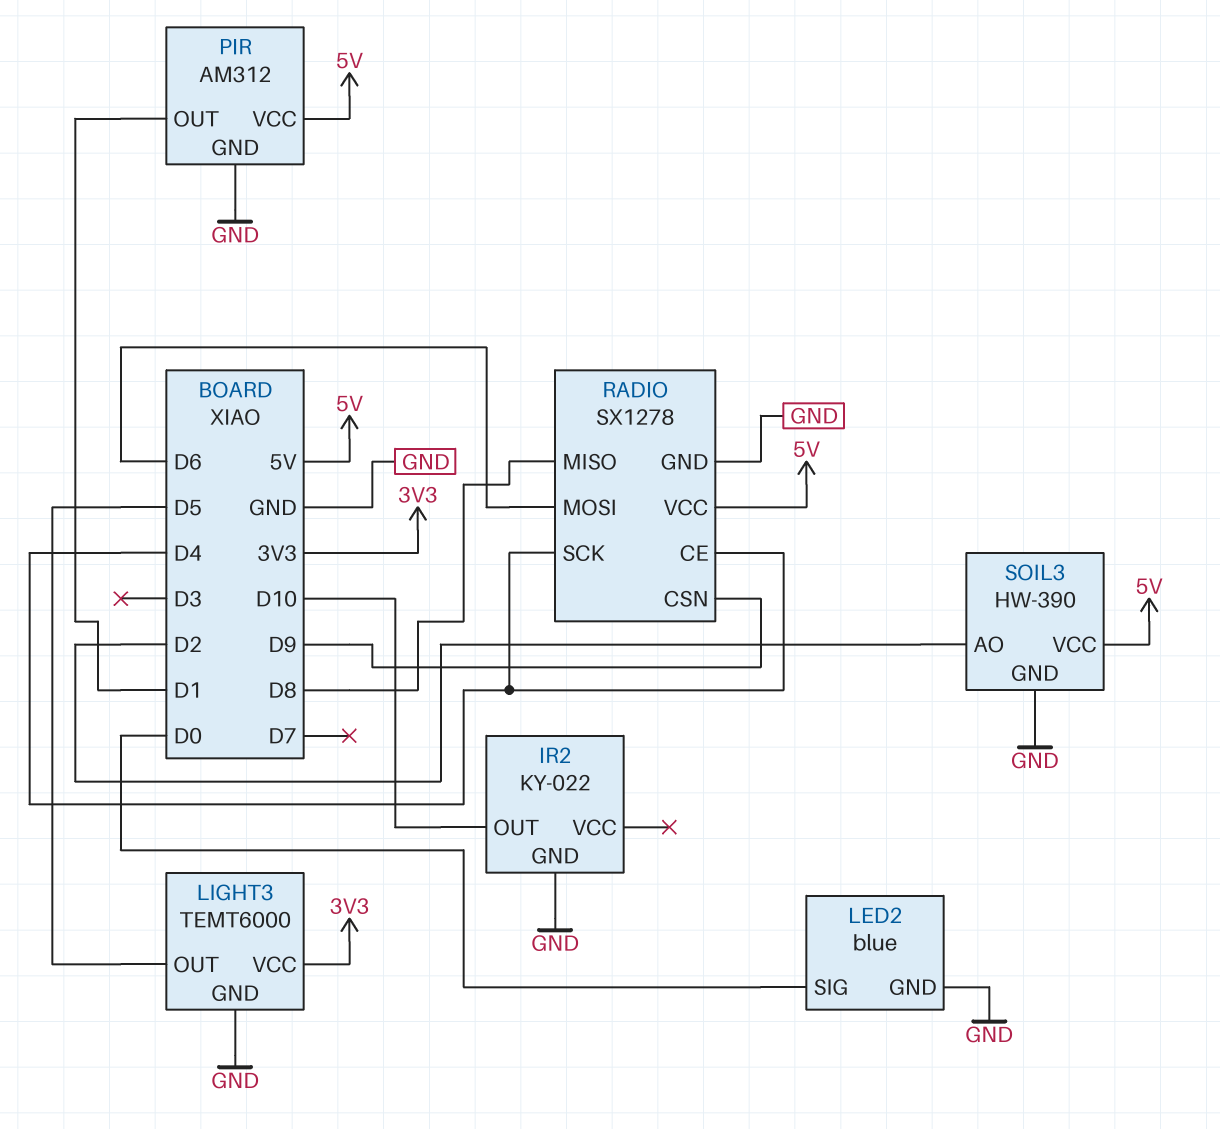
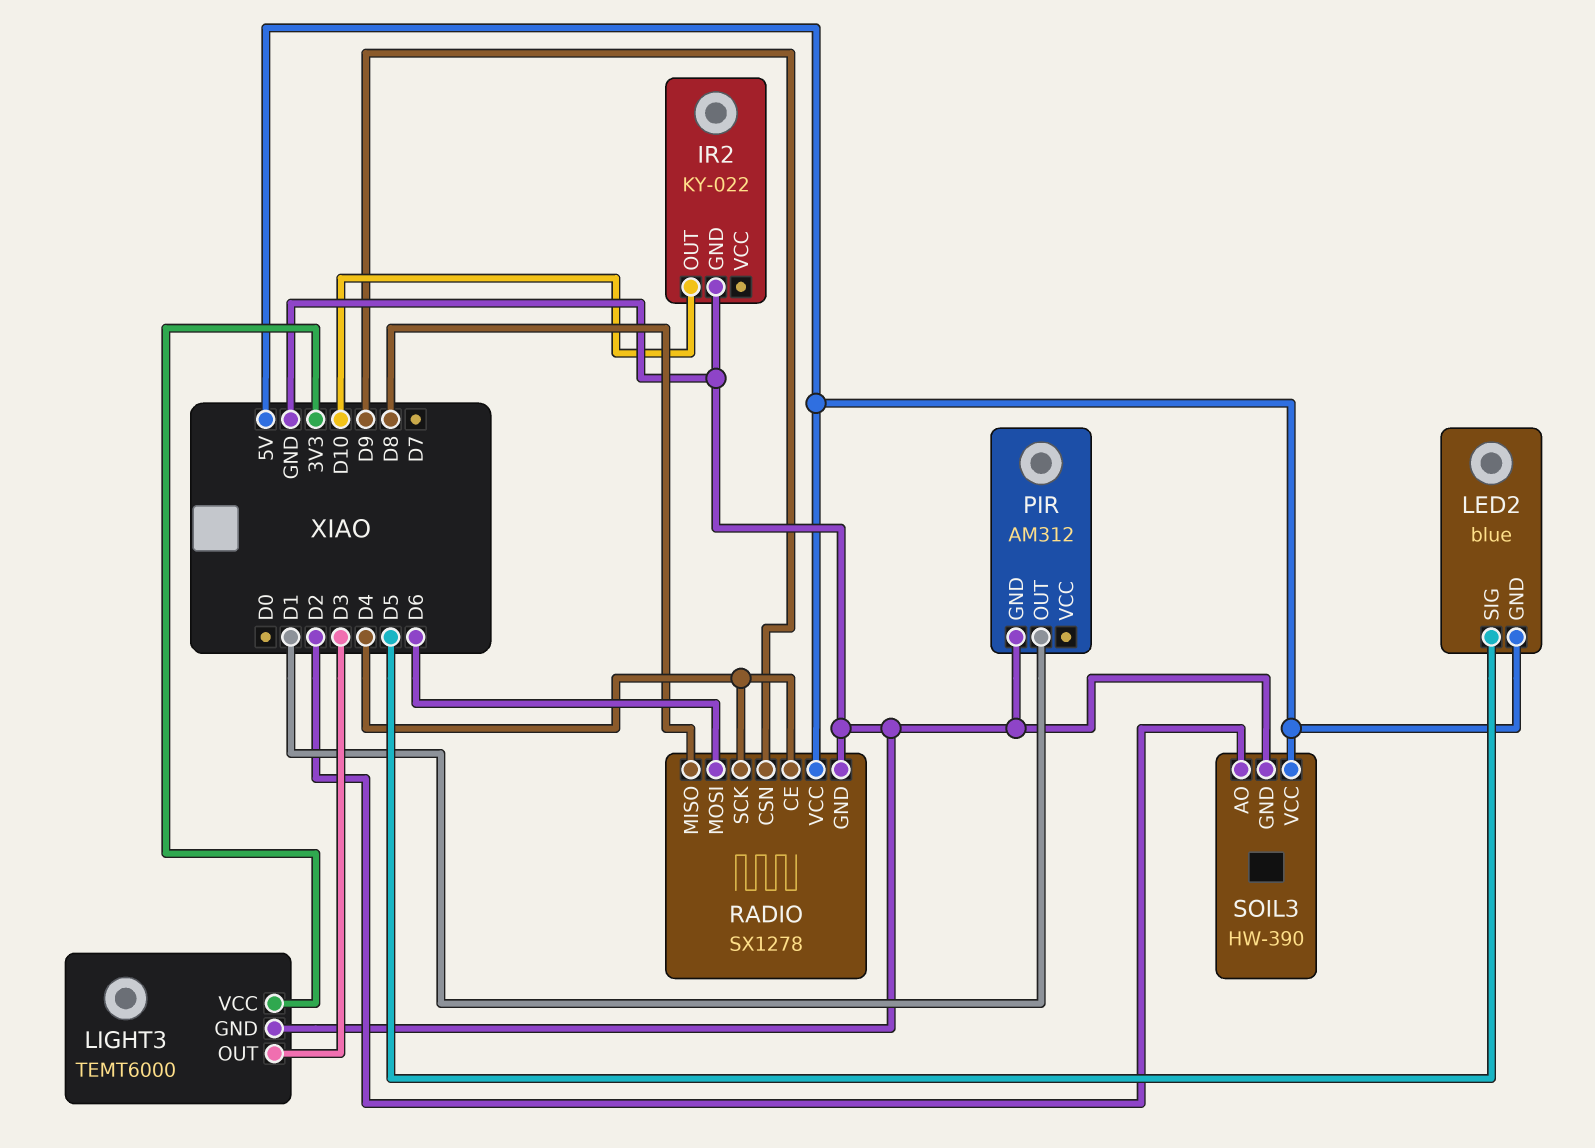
LED2 pin GND: GND -> 5V
LED2 pin SIG: D0 -> D5
LIGHT3 pin OUT: D5 -> D3
PIR pin VCC: 5V -> none

